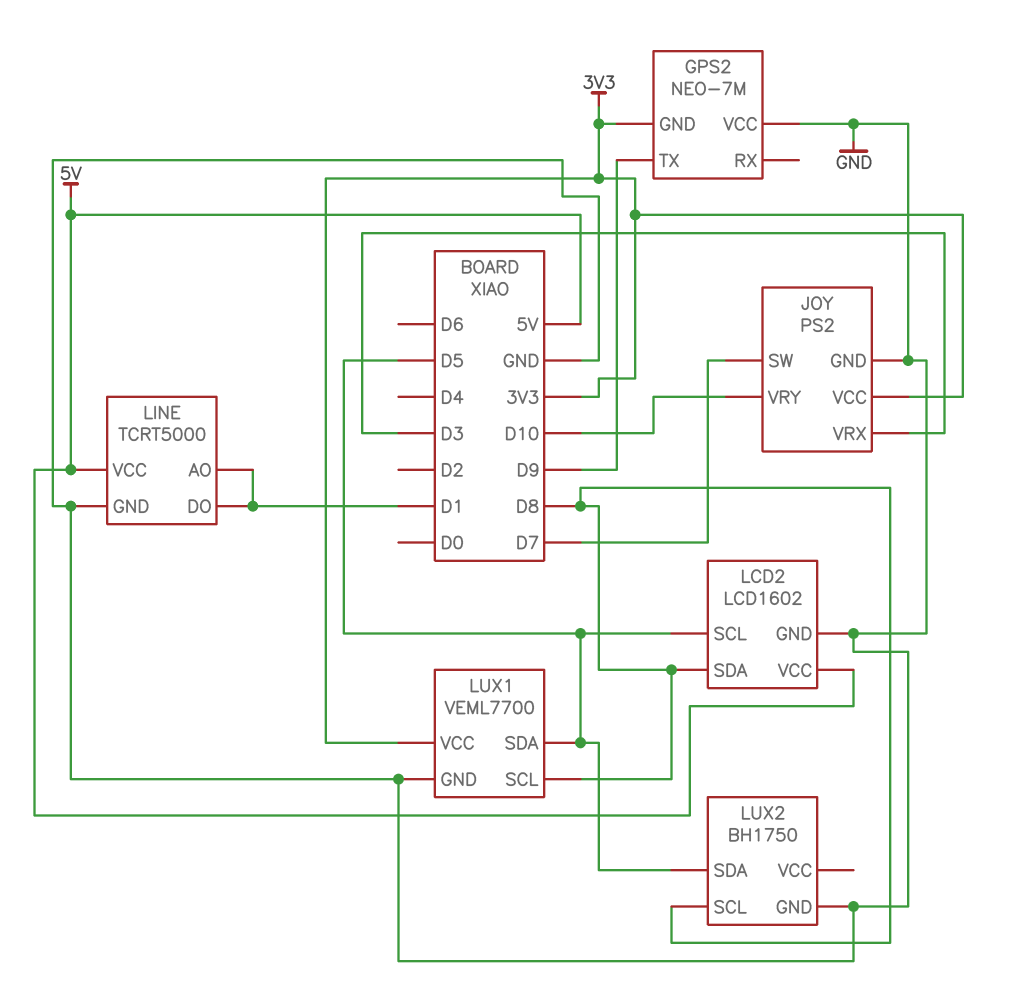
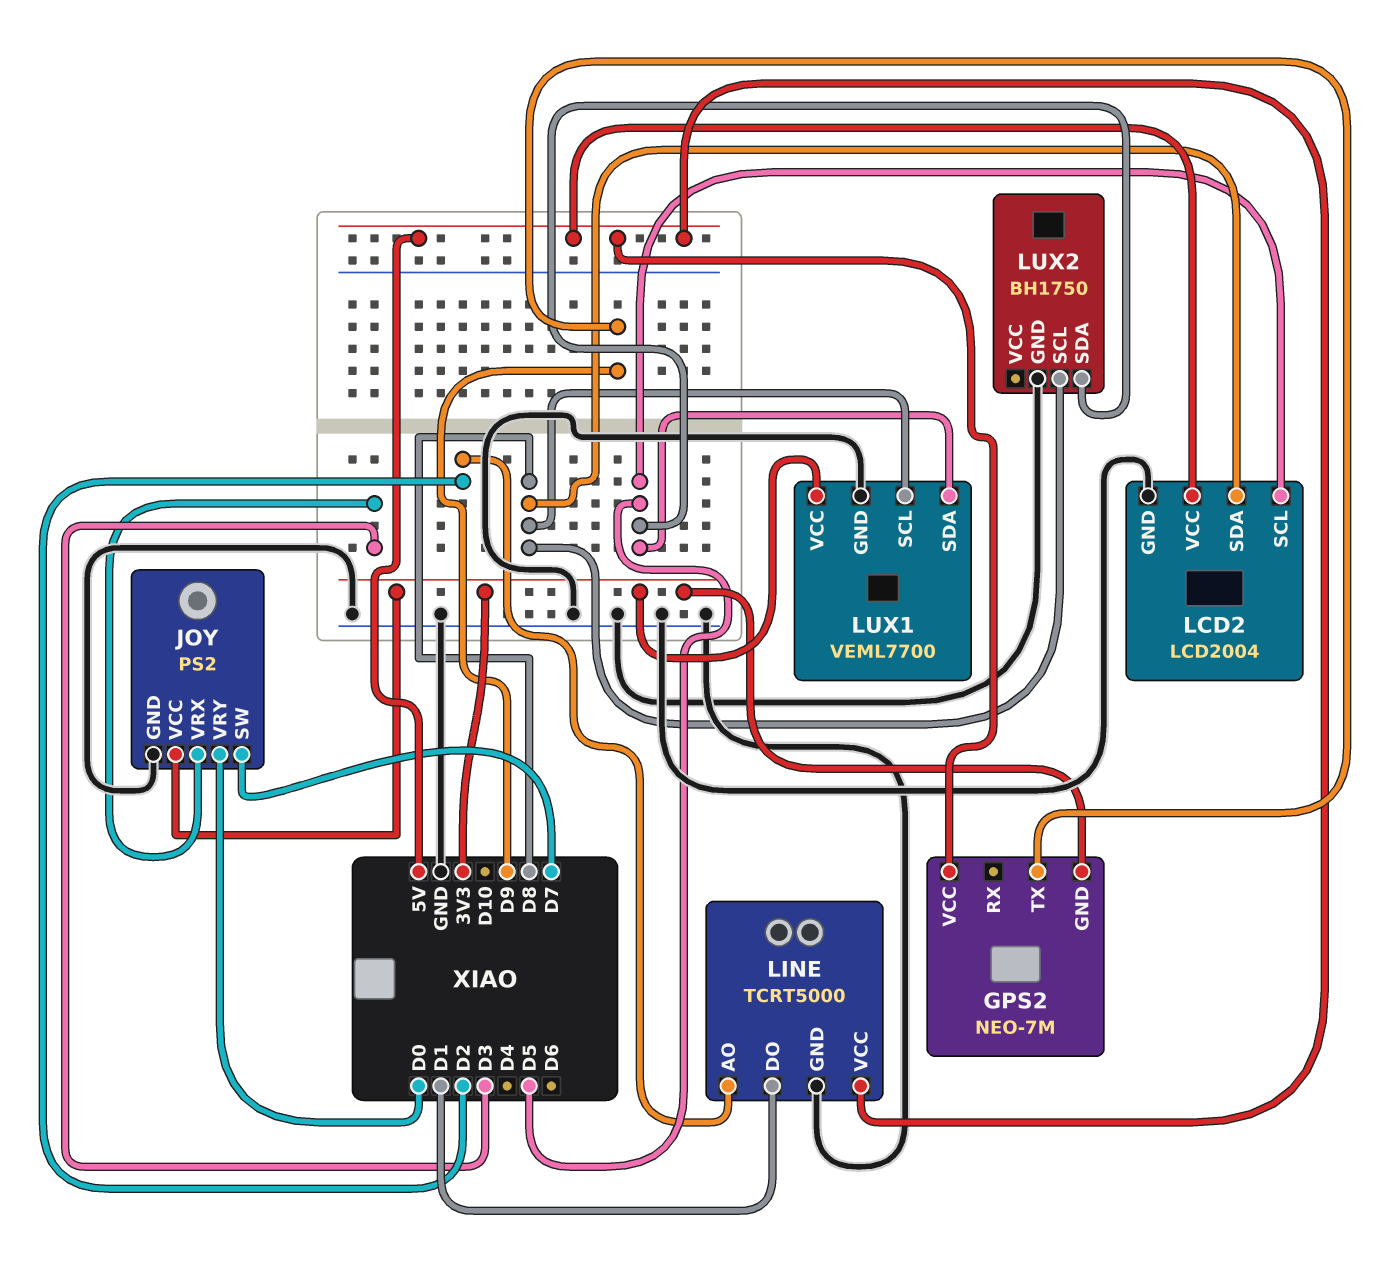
GPS2 pin VCC: GND -> 5V
JOY pin VRY: D10 -> D0
LCD2: LCD1602 -> LCD2004
LINE pin AO: D1 -> D2

